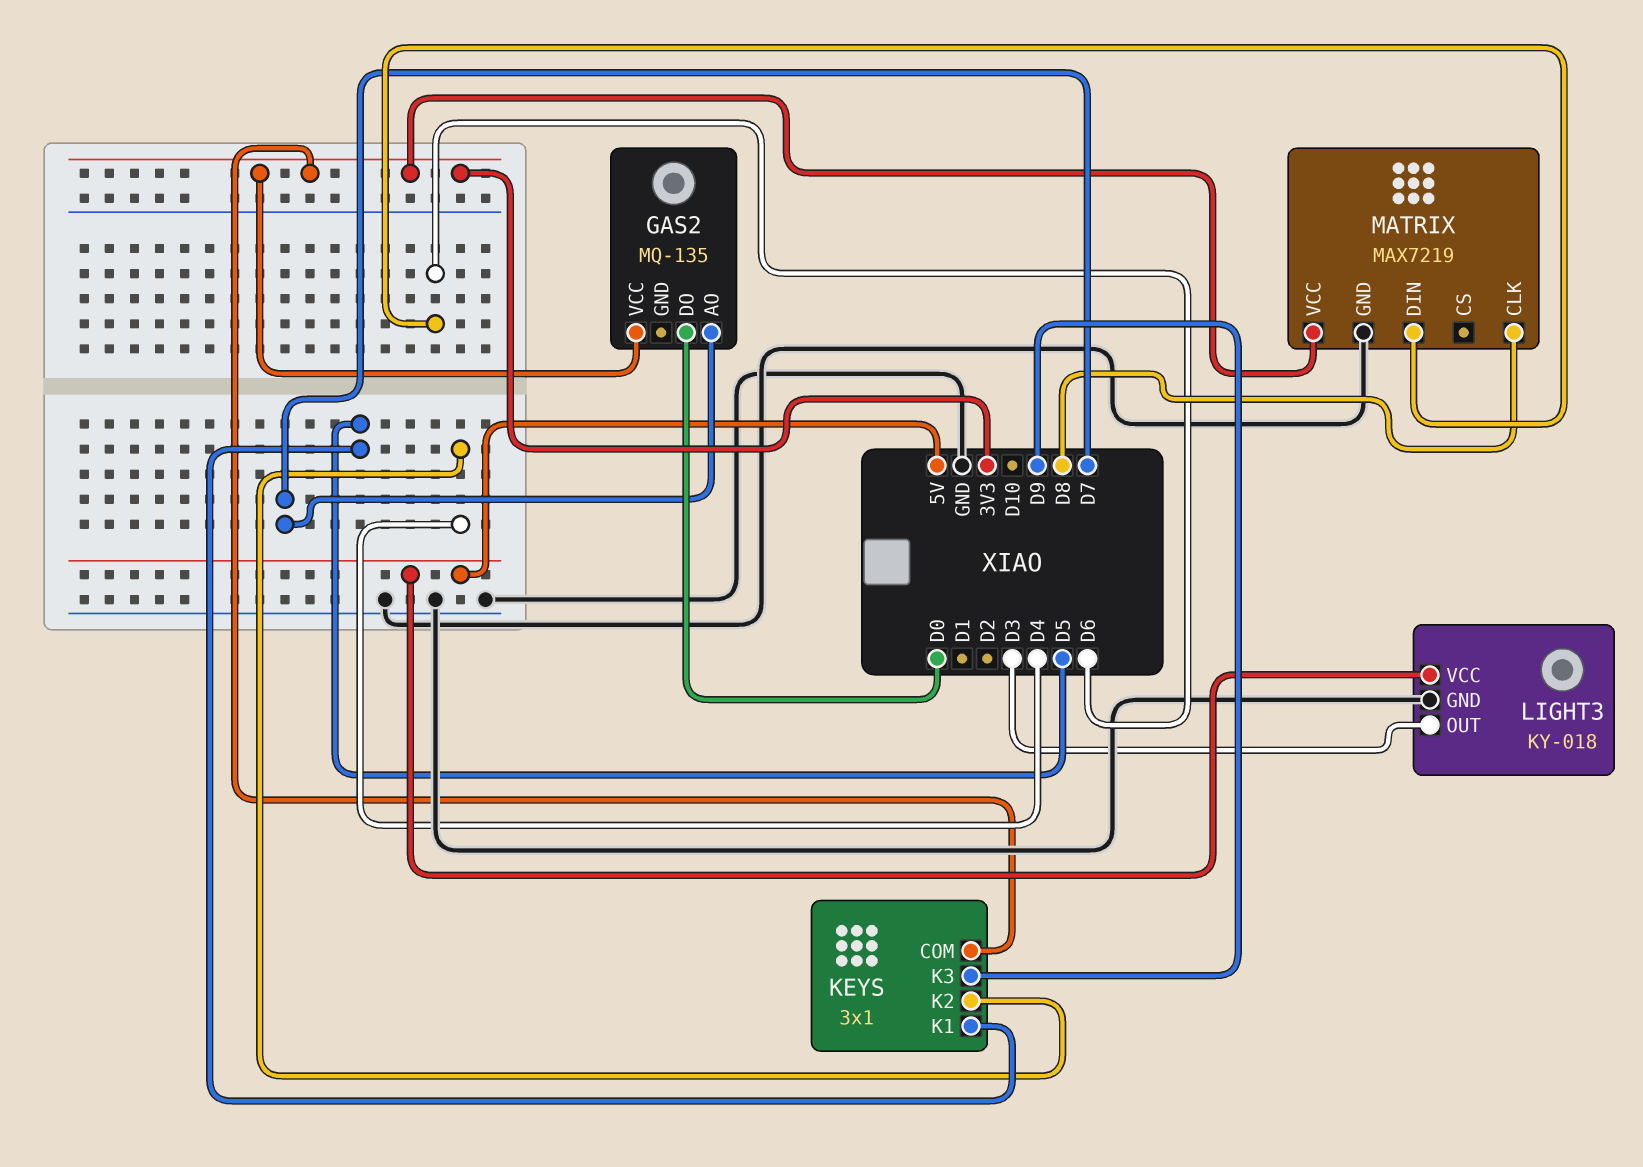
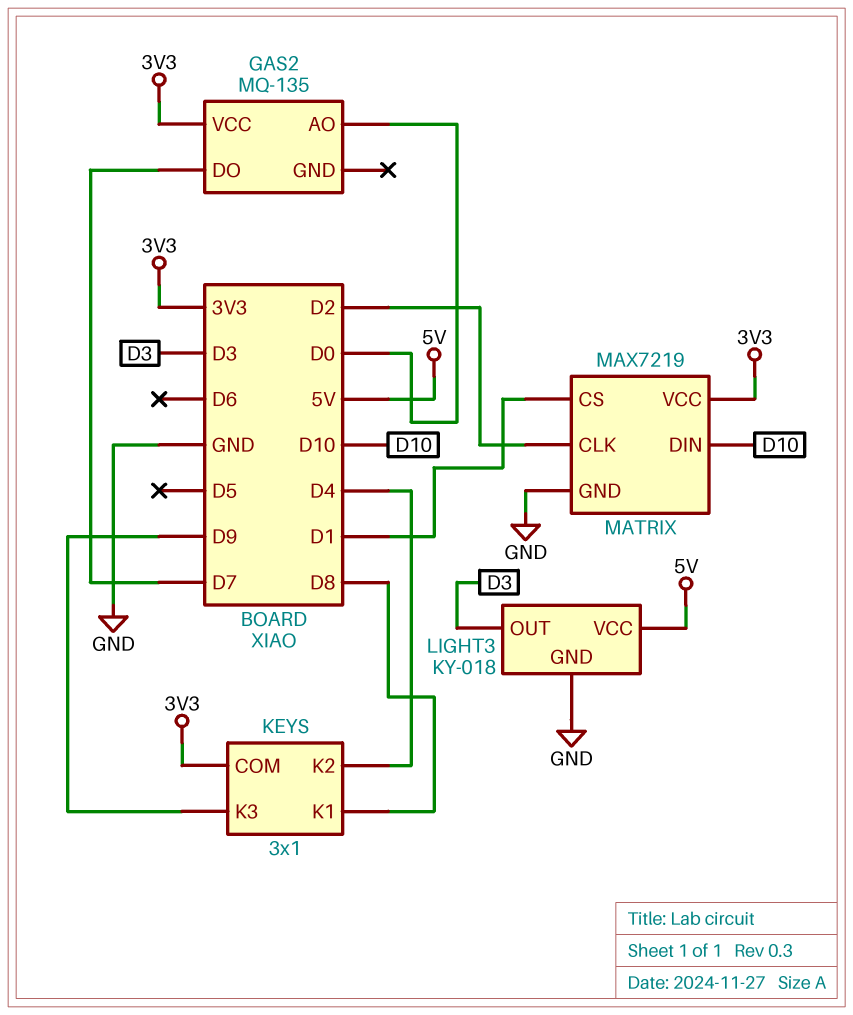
GAS2 pin AO: D7 -> D0
GAS2 pin DO: D0 -> D7
KEYS pin K1: D5 -> D8
MATRIX pin CLK: D8 -> D2
MATRIX pin CS: none -> D1
MATRIX pin DIN: D6 -> D10

